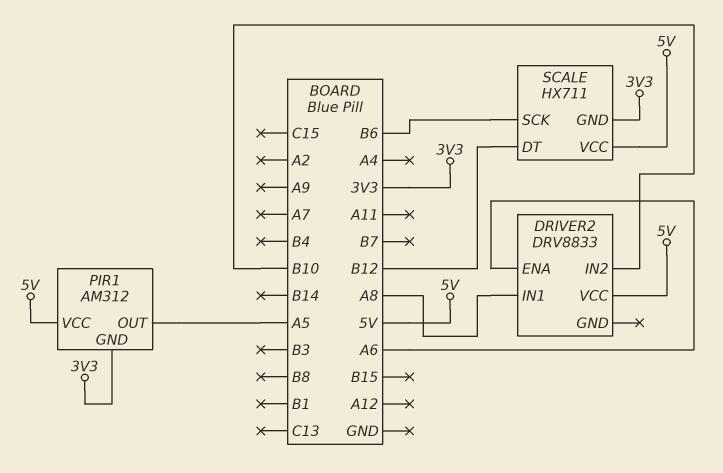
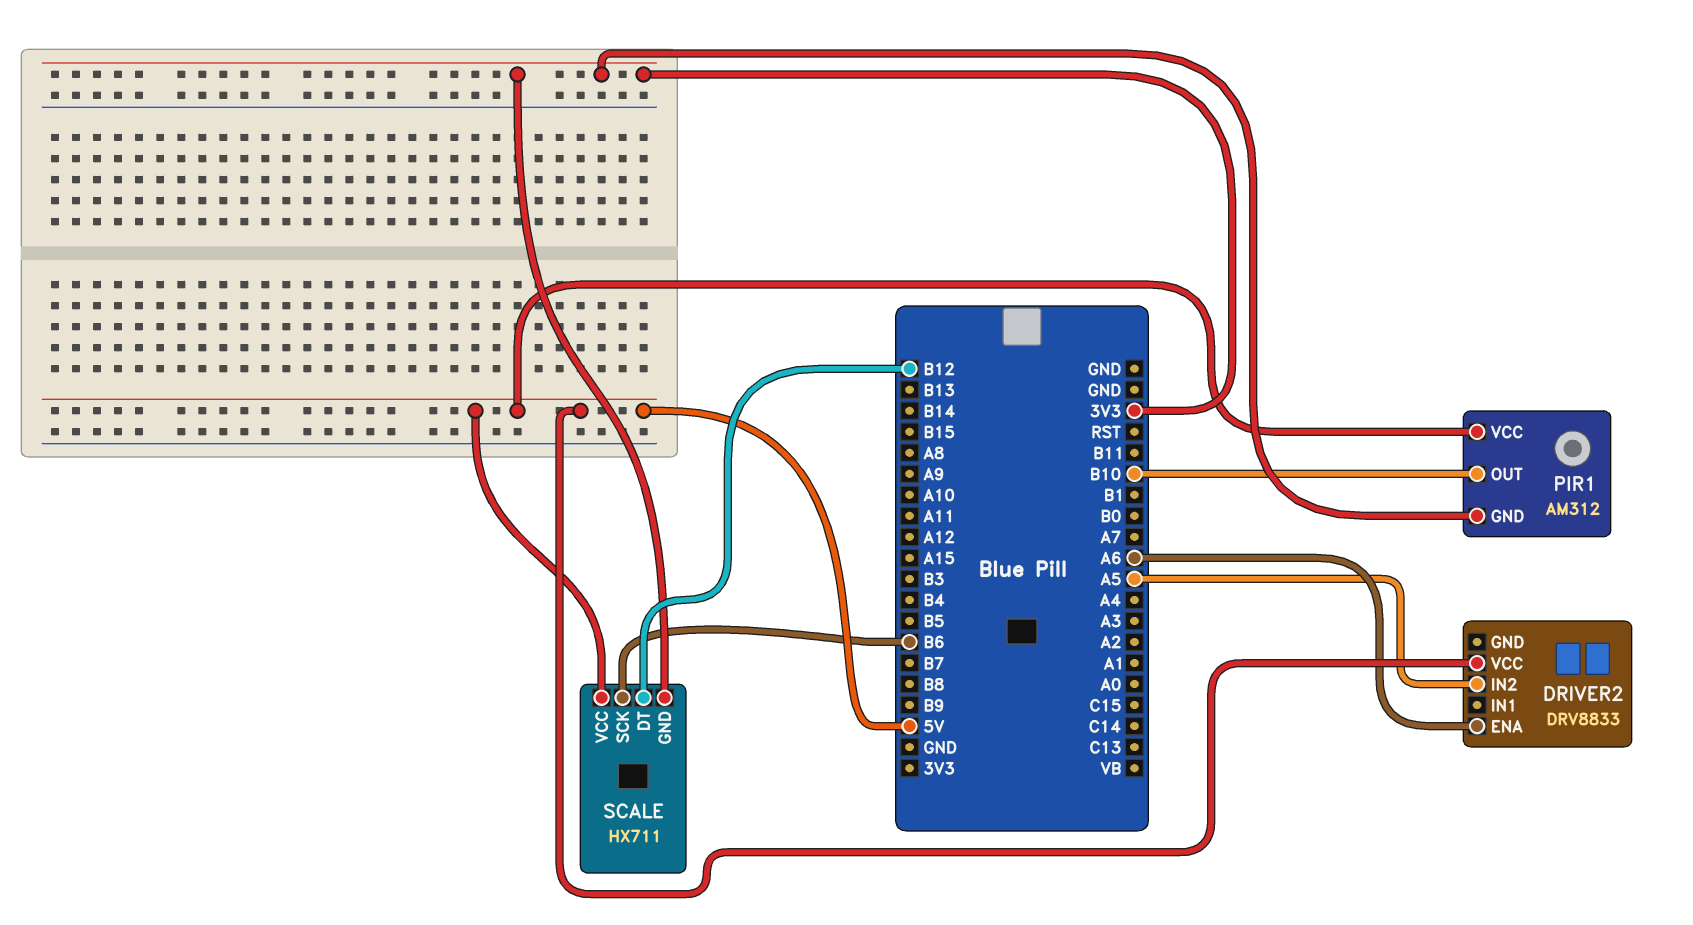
DRIVER2 pin IN1: A8 -> none
DRIVER2 pin IN2: B10 -> A5
PIR1 pin OUT: A5 -> B10

